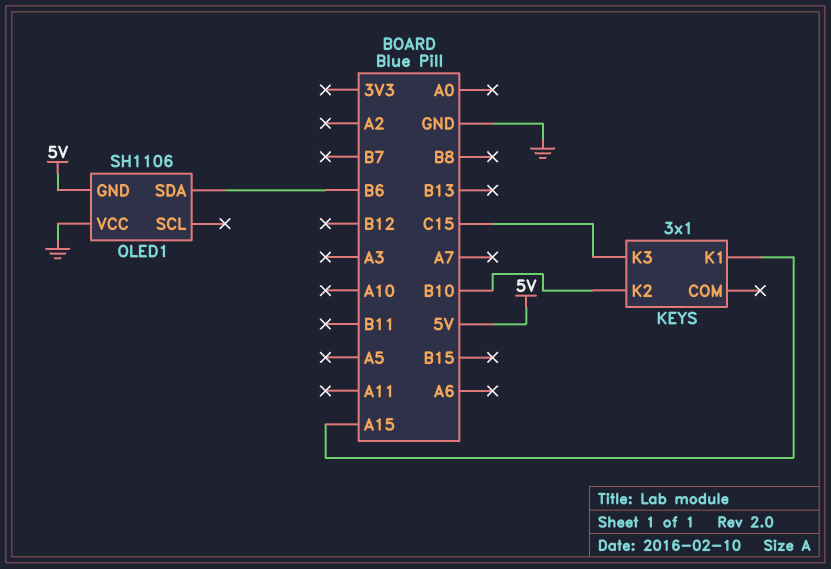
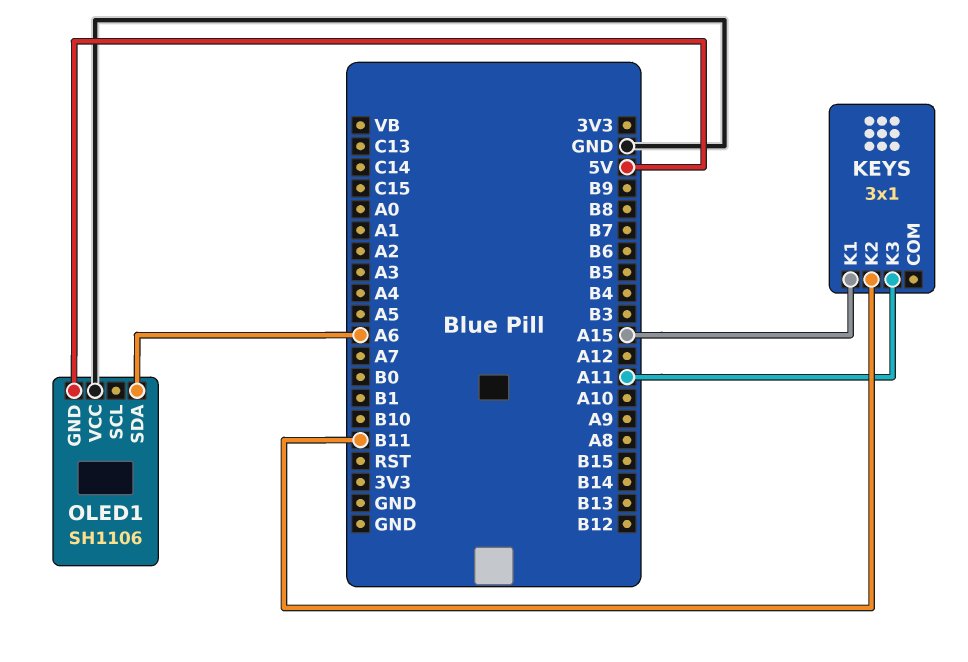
KEYS pin K2: B10 -> B11
KEYS pin K3: C15 -> A11
OLED1 pin SDA: B6 -> A6

